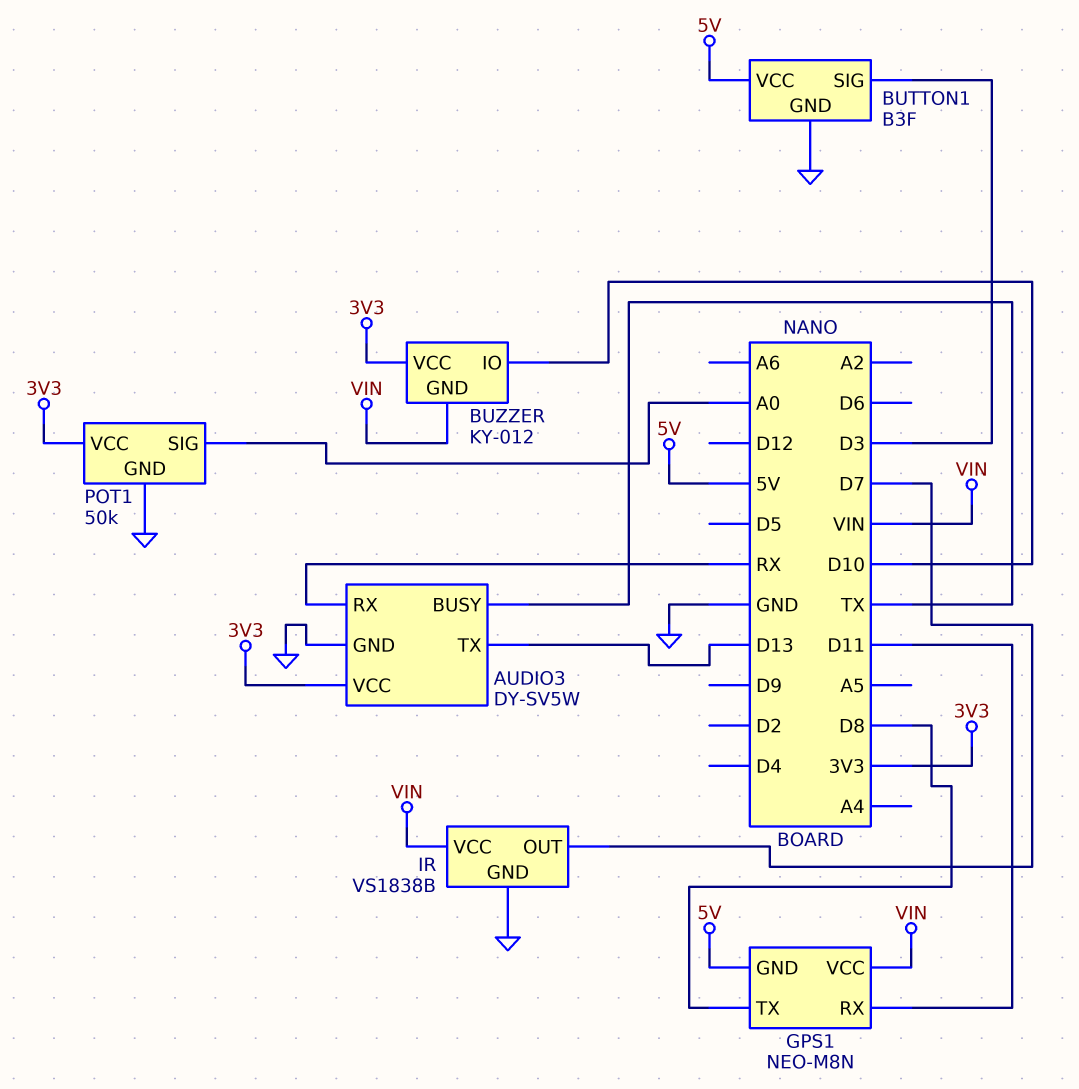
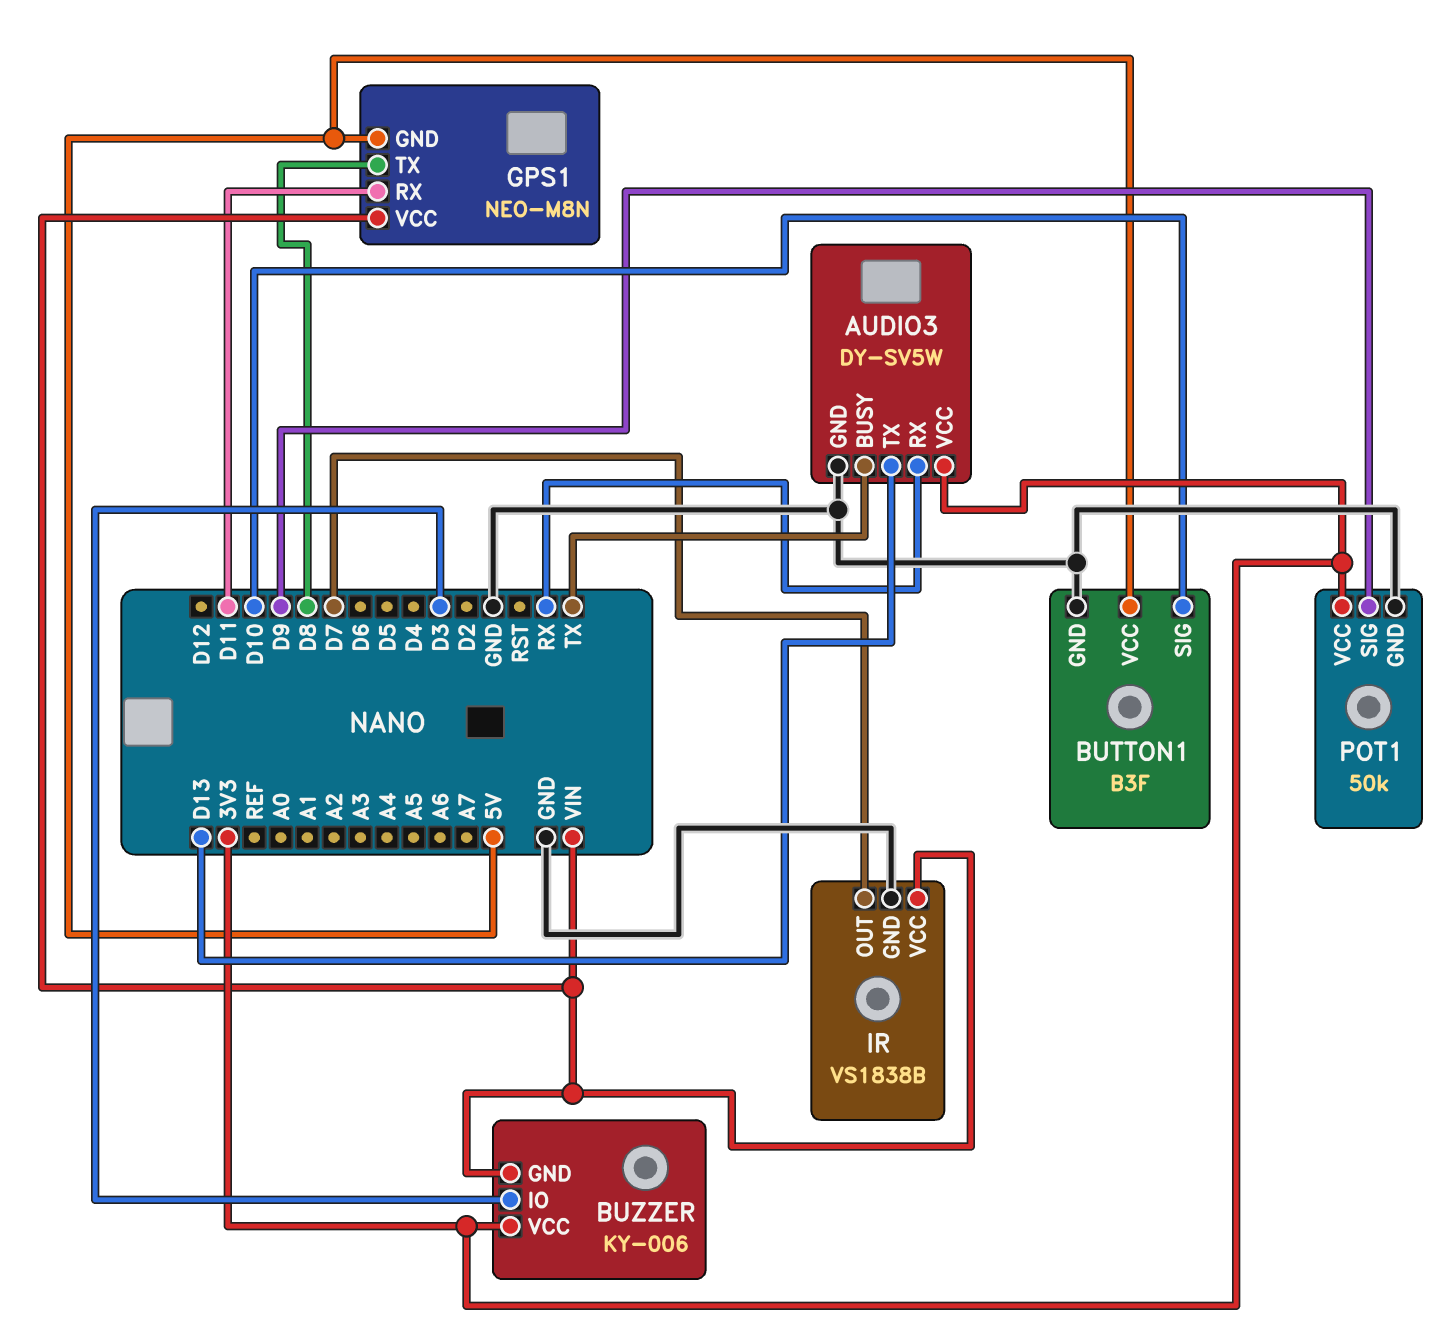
BUTTON1 pin SIG: D3 -> D10
BUZZER: KY-012 -> KY-006
BUZZER pin IO: D10 -> D3
POT1 pin SIG: A0 -> D9

